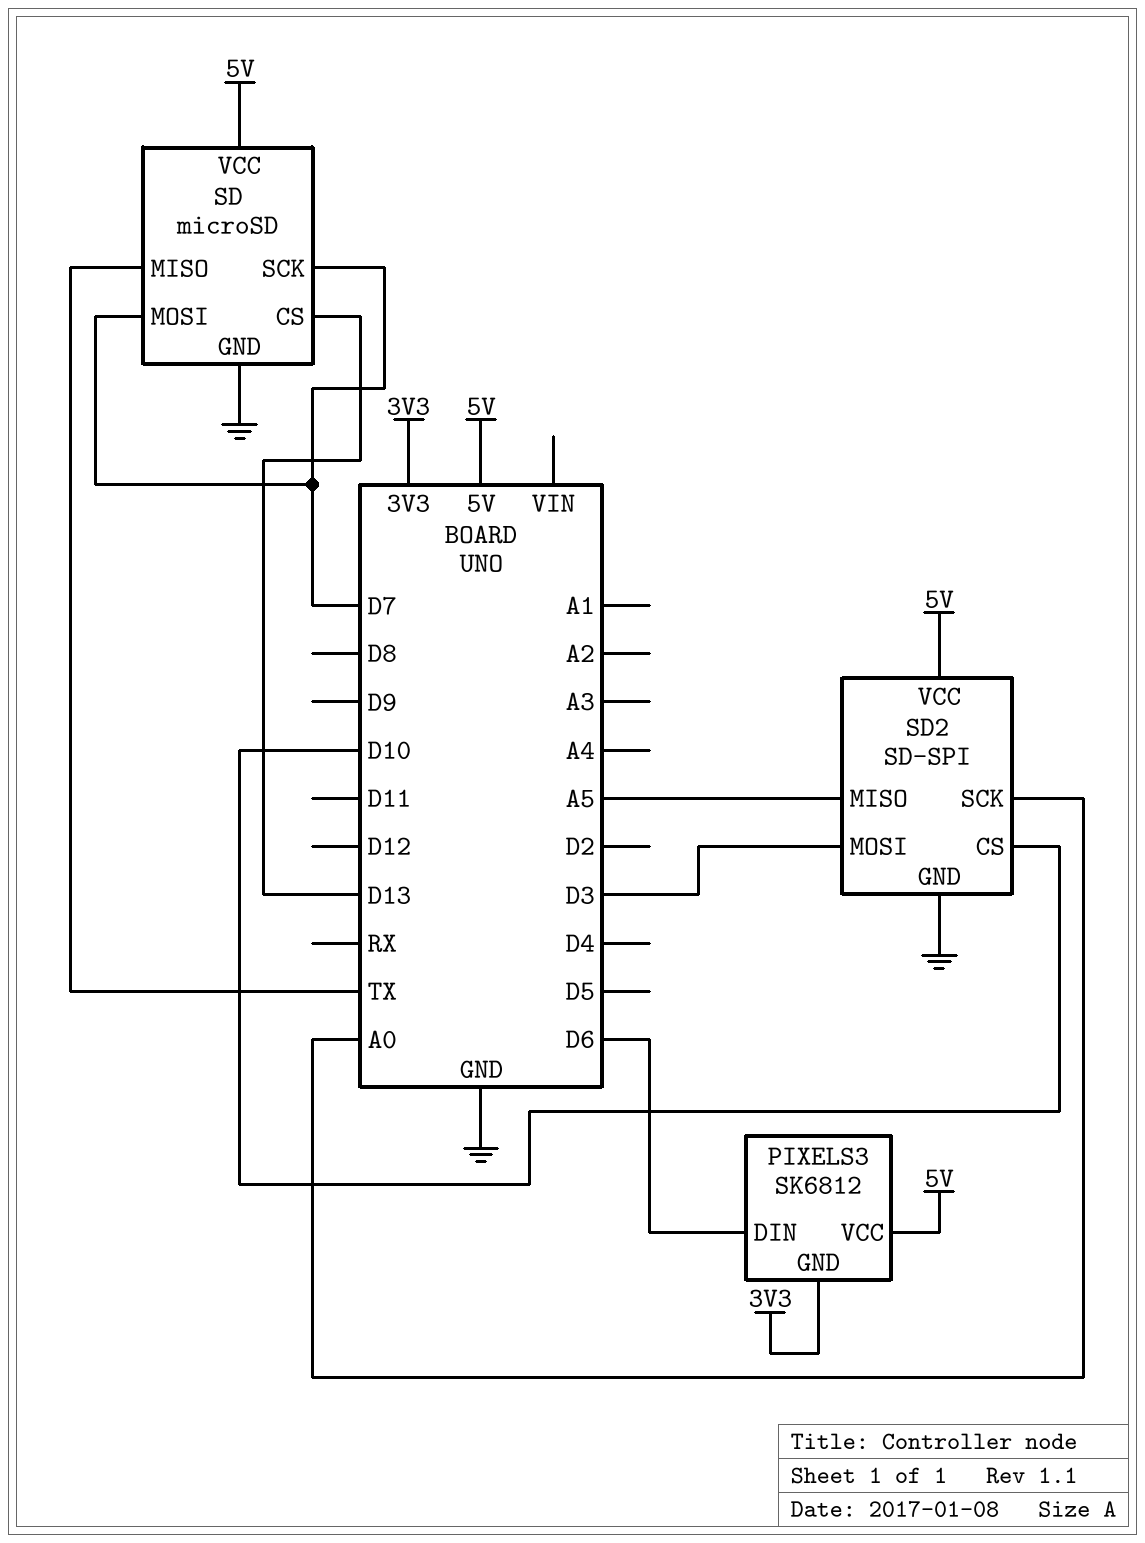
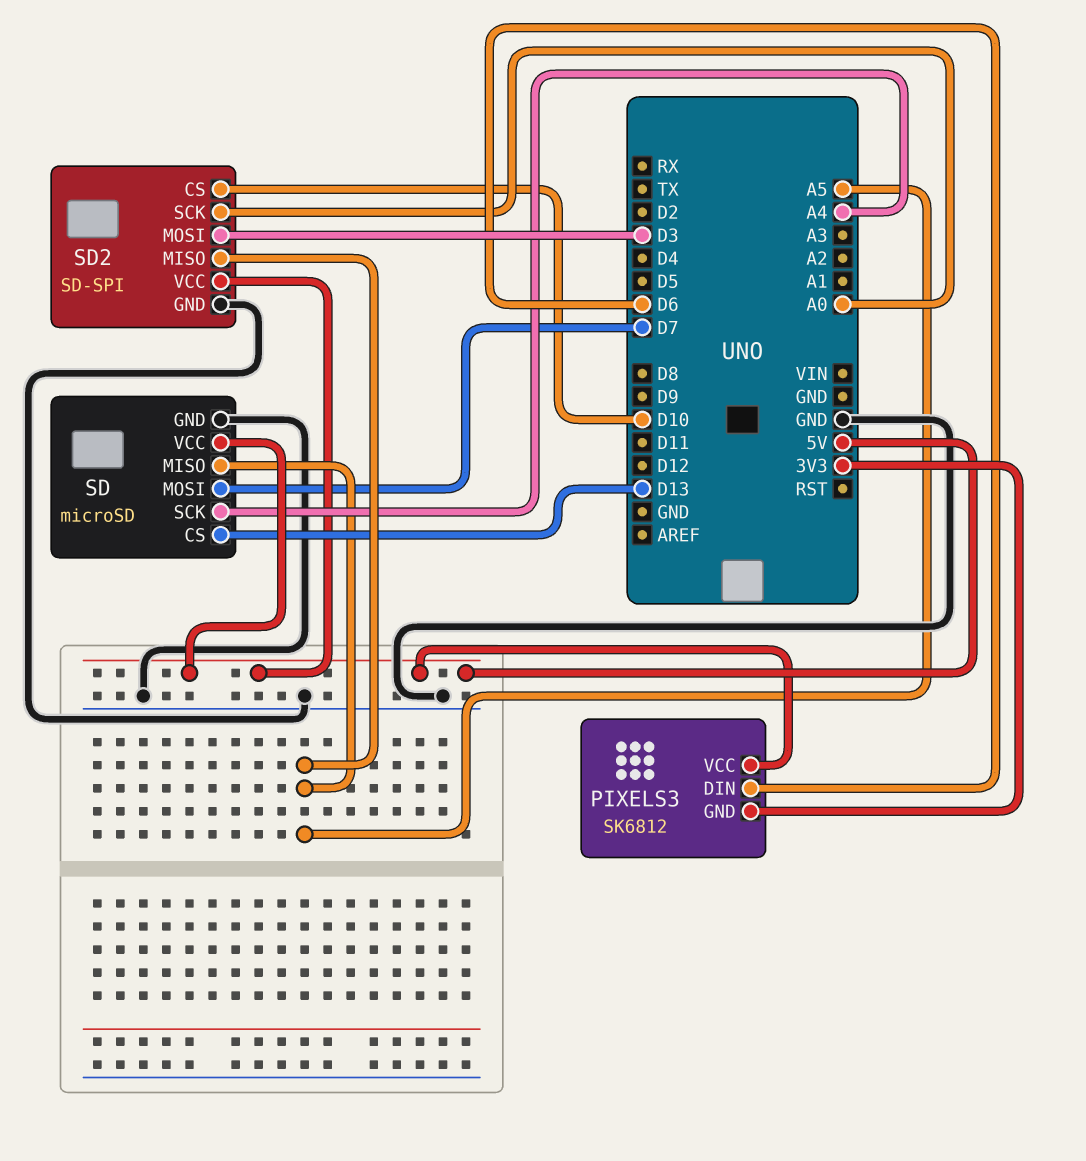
SD pin MISO: TX -> A5
SD pin SCK: D7 -> A4

